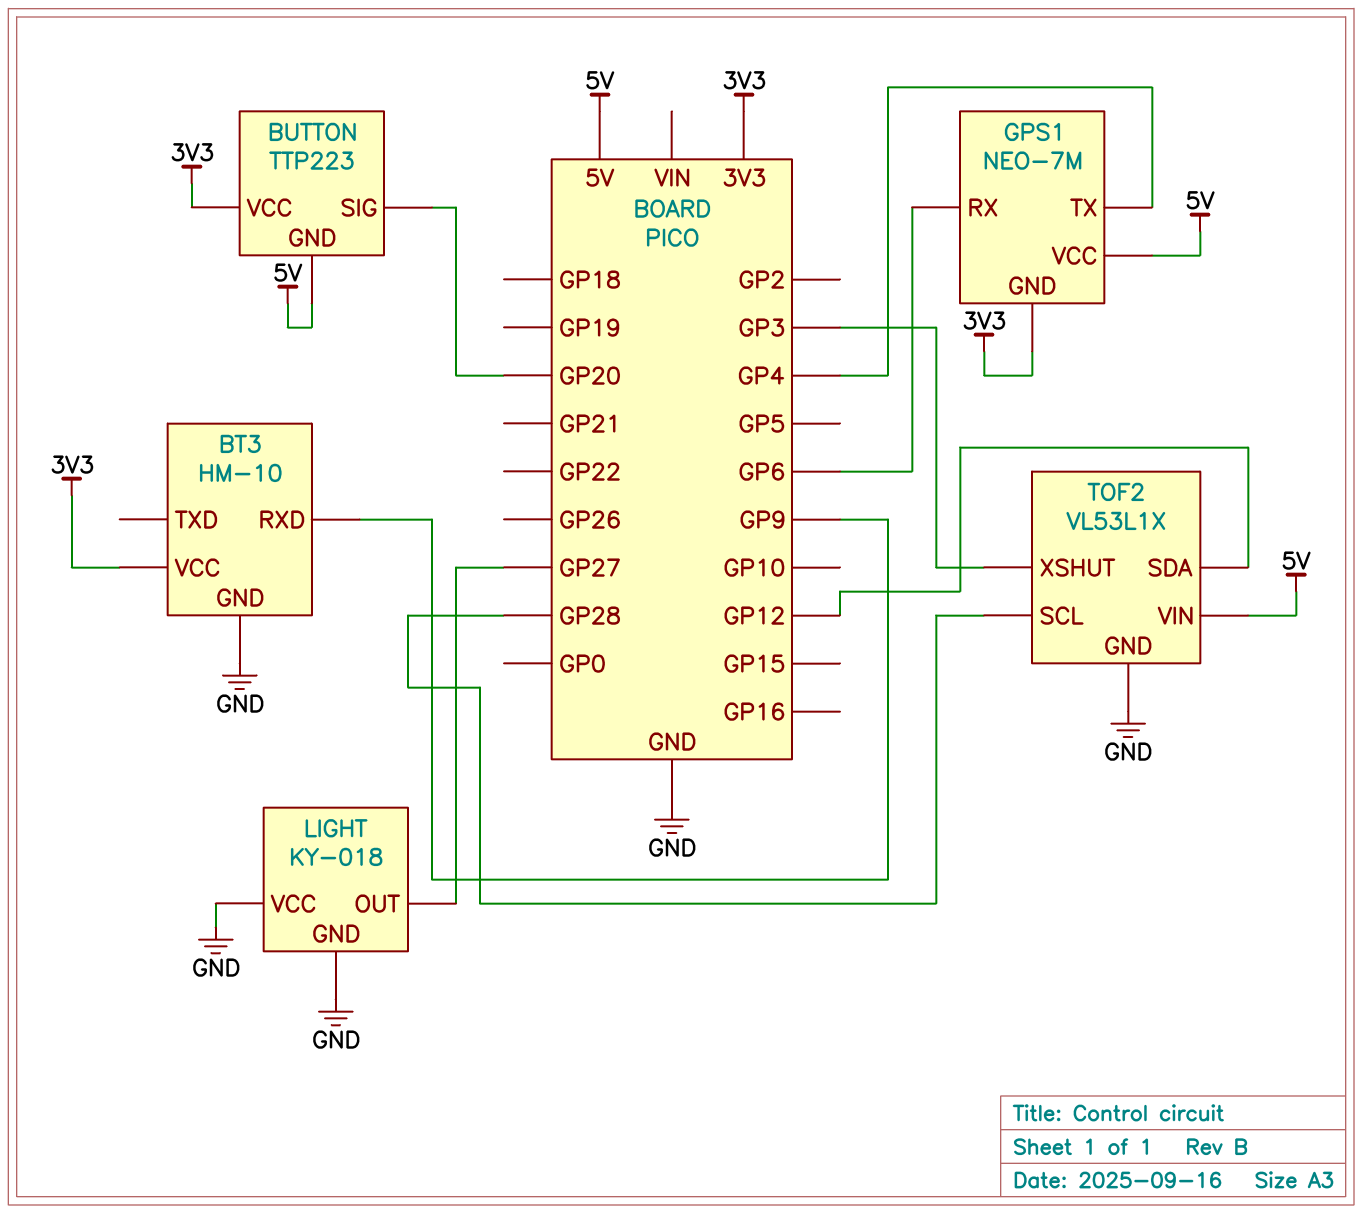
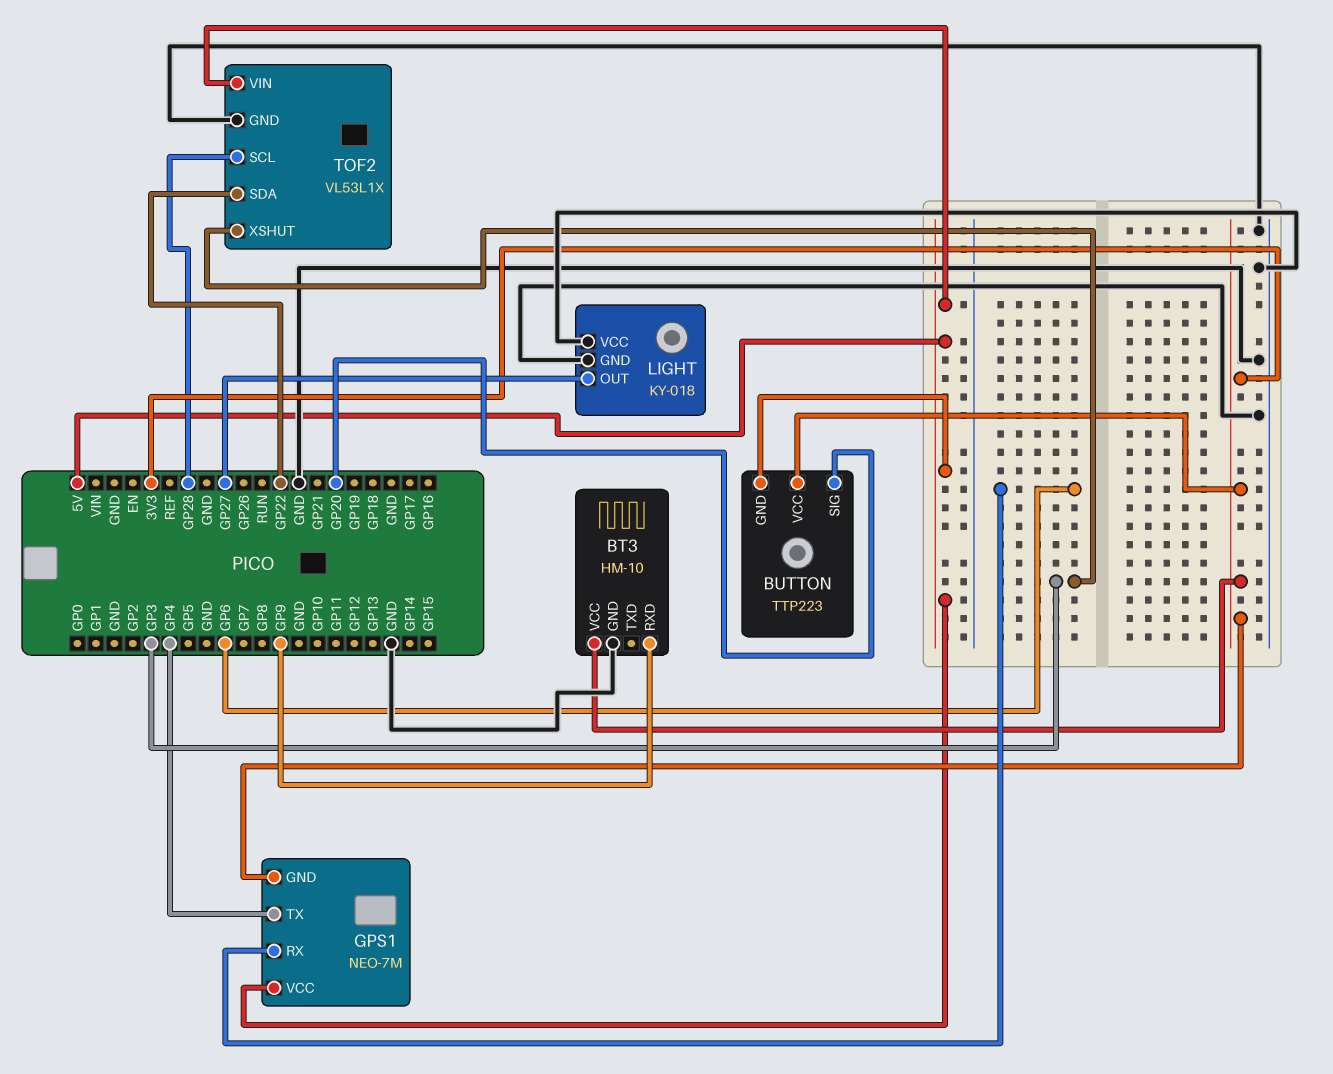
TOF2 pin SDA: GP12 -> GP22

